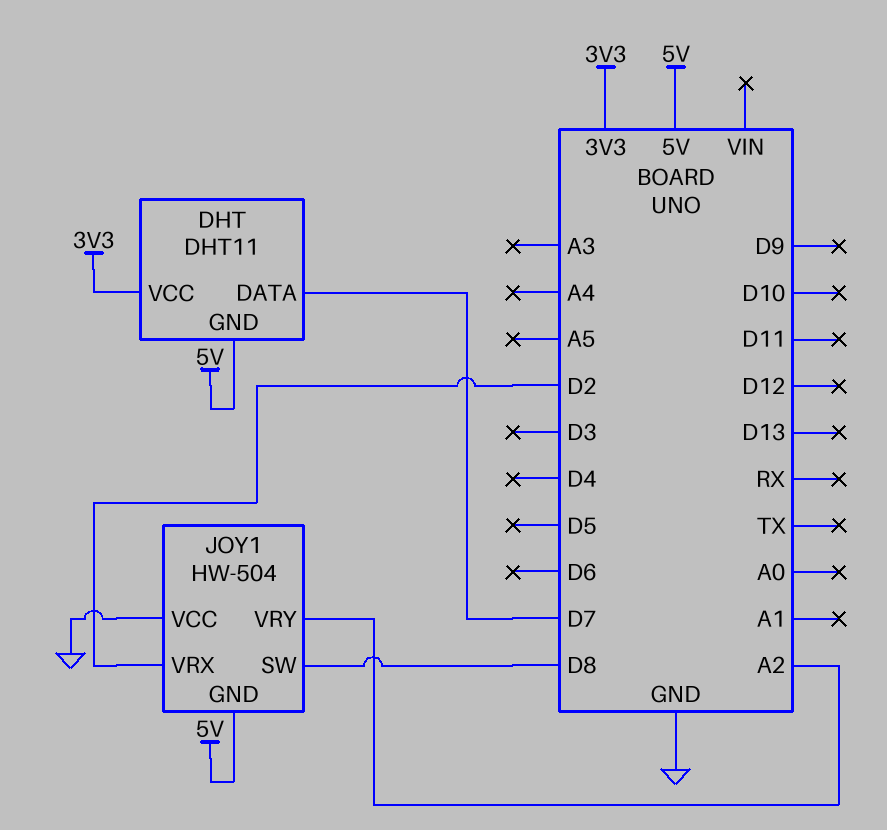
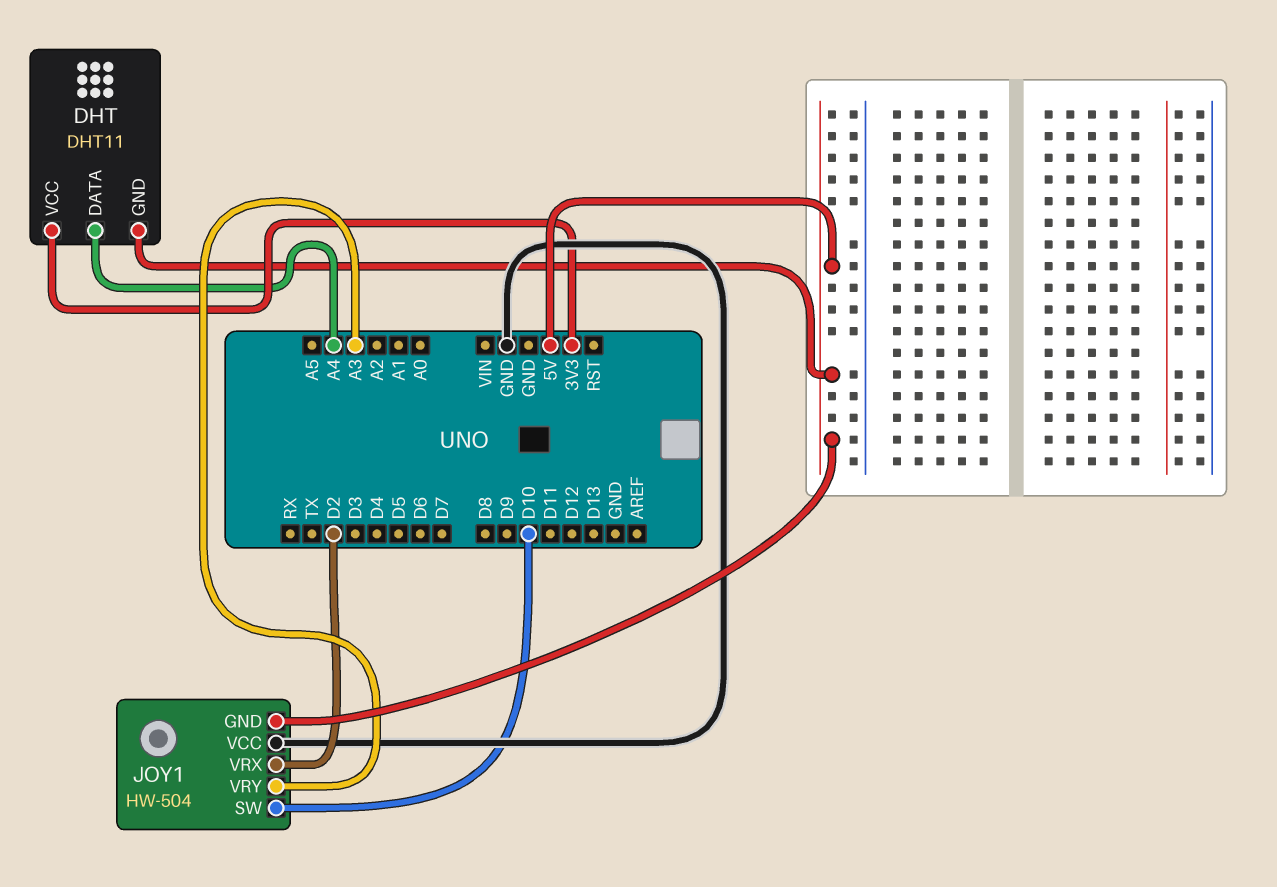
DHT pin DATA: D7 -> A4
JOY1 pin SW: D8 -> D10
JOY1 pin VRY: A2 -> A3

